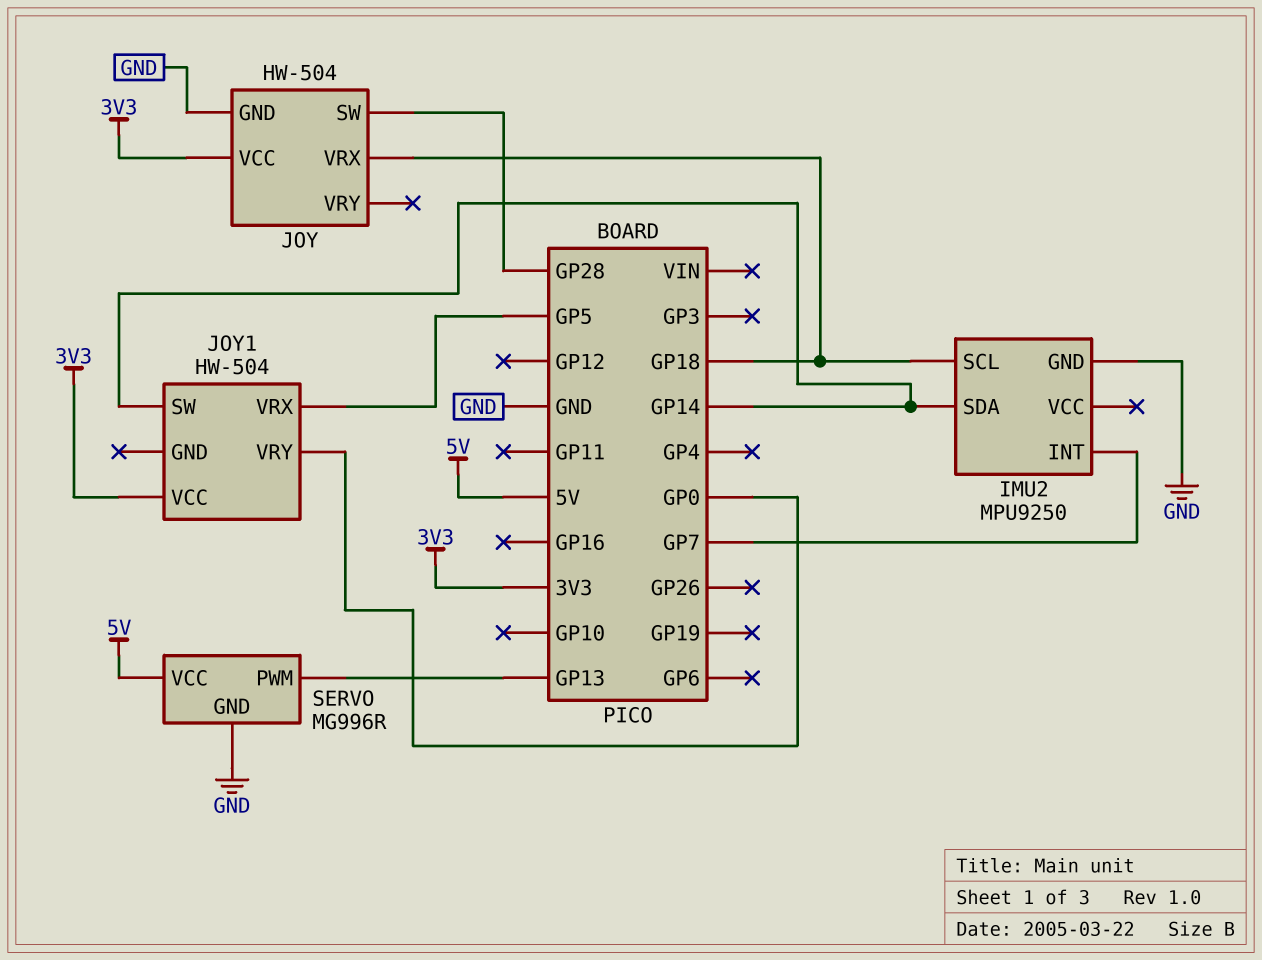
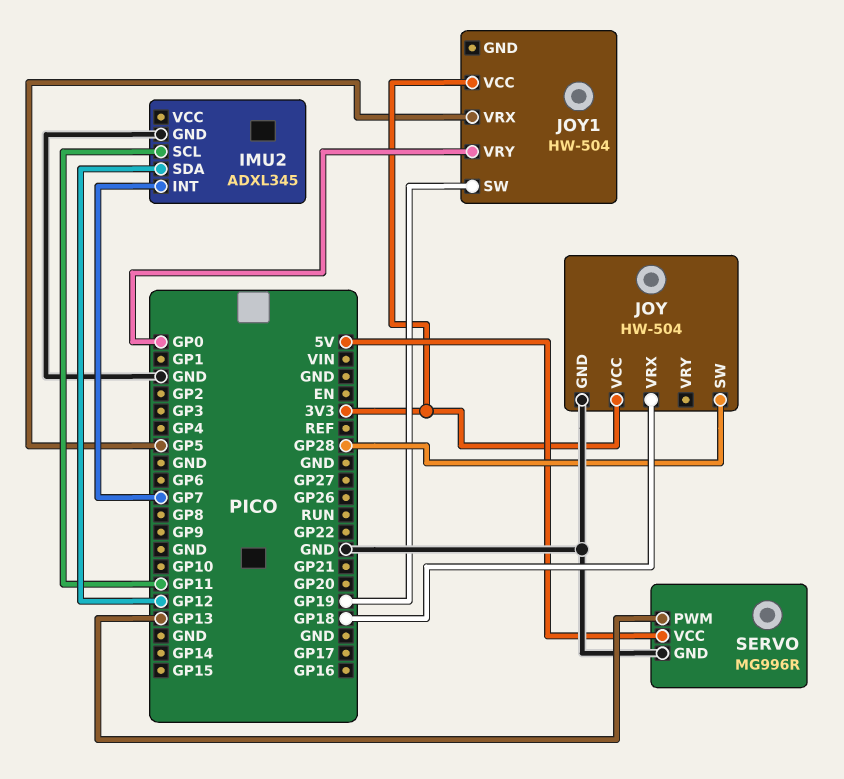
IMU2: MPU9250 -> ADXL345
IMU2 pin SCL: GP18 -> GP11
IMU2 pin SDA: GP14 -> GP12
JOY1 pin SW: GP14 -> GP19

